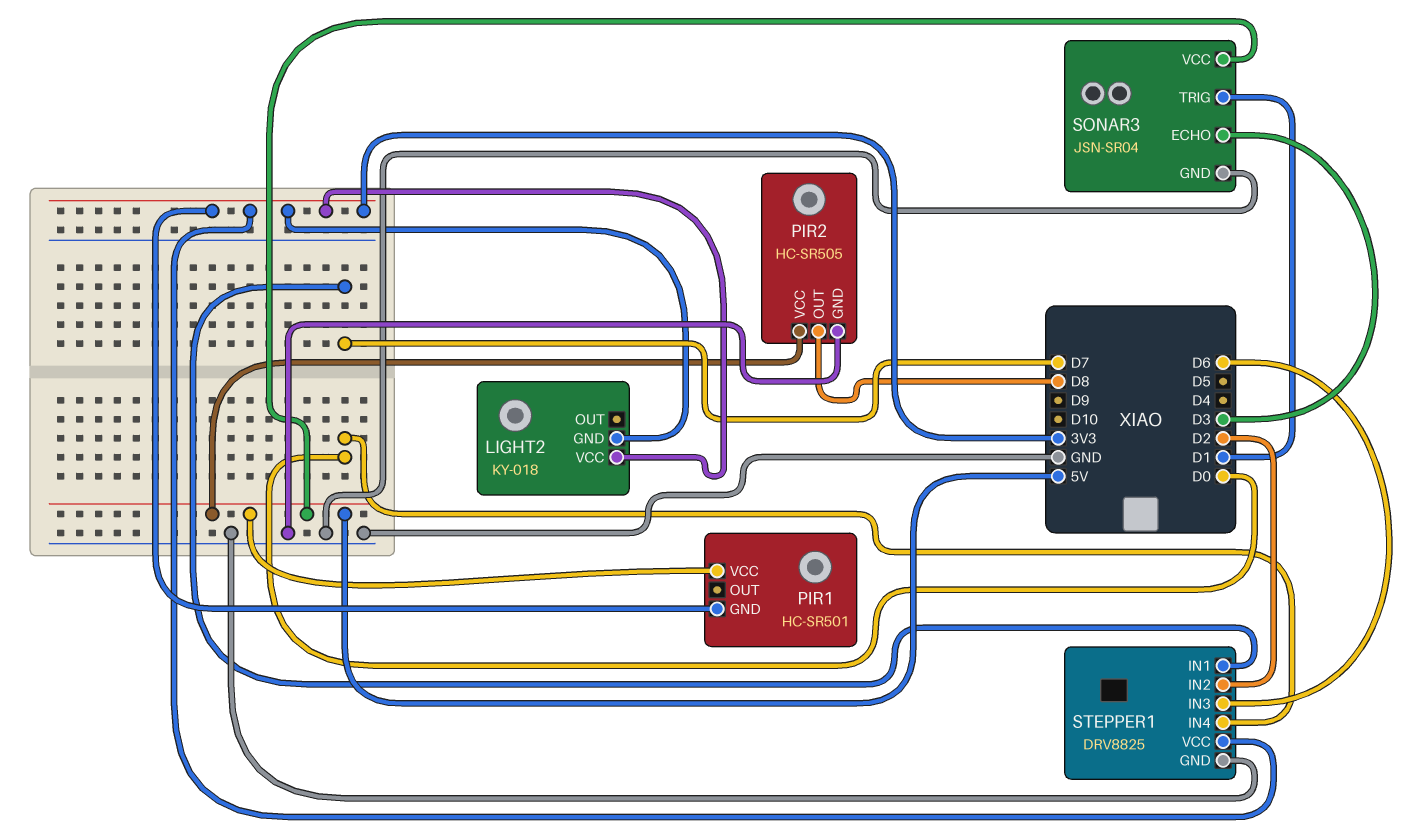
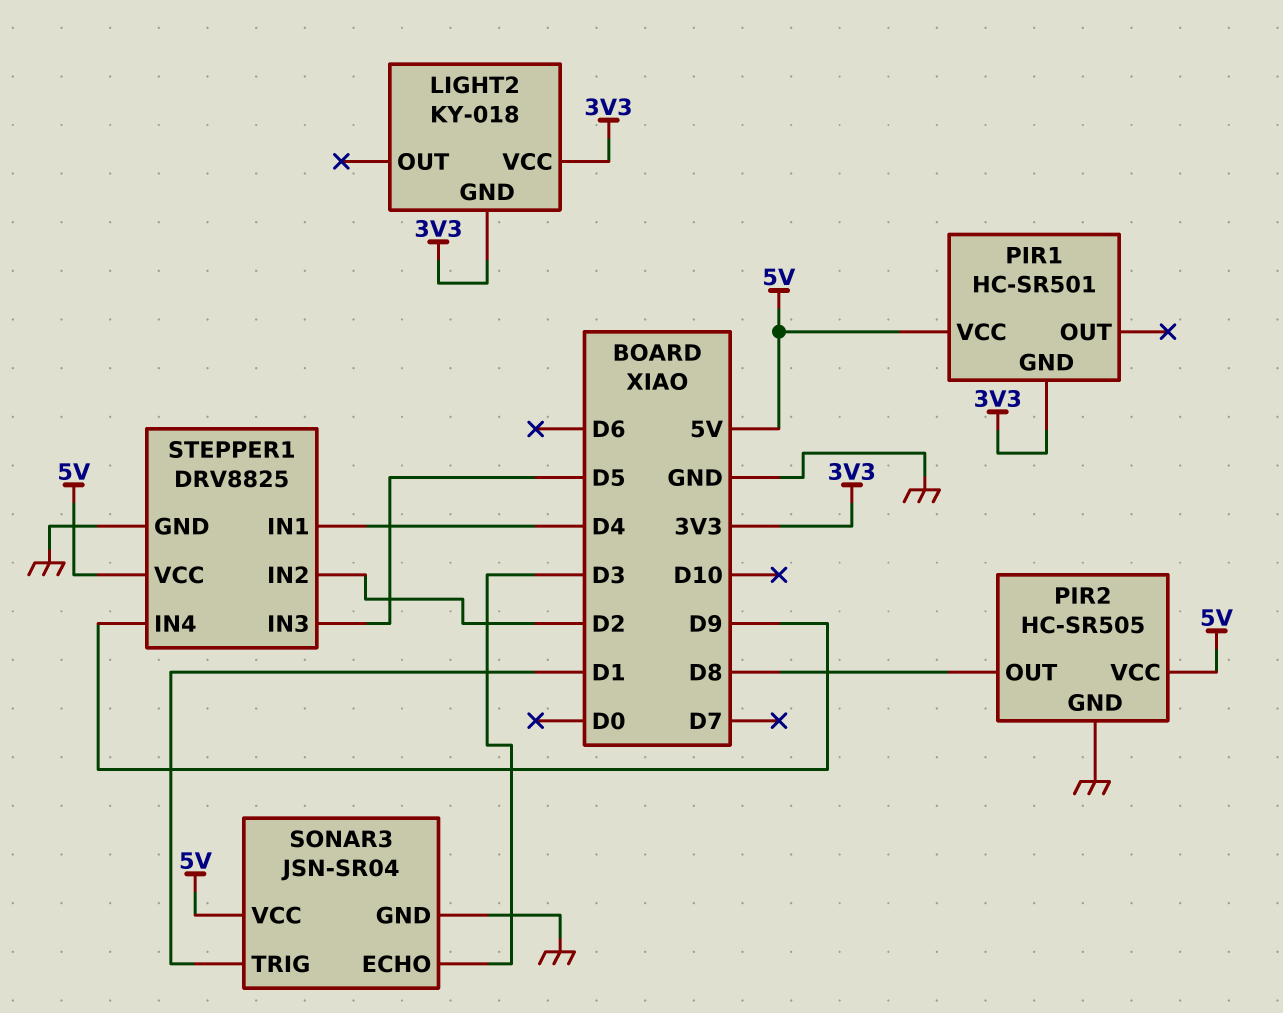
STEPPER1 pin IN1: D7 -> D4
STEPPER1 pin IN3: D6 -> D5
STEPPER1 pin IN4: D0 -> D9
STEPPER1 pin VCC: 3V3 -> 5V

